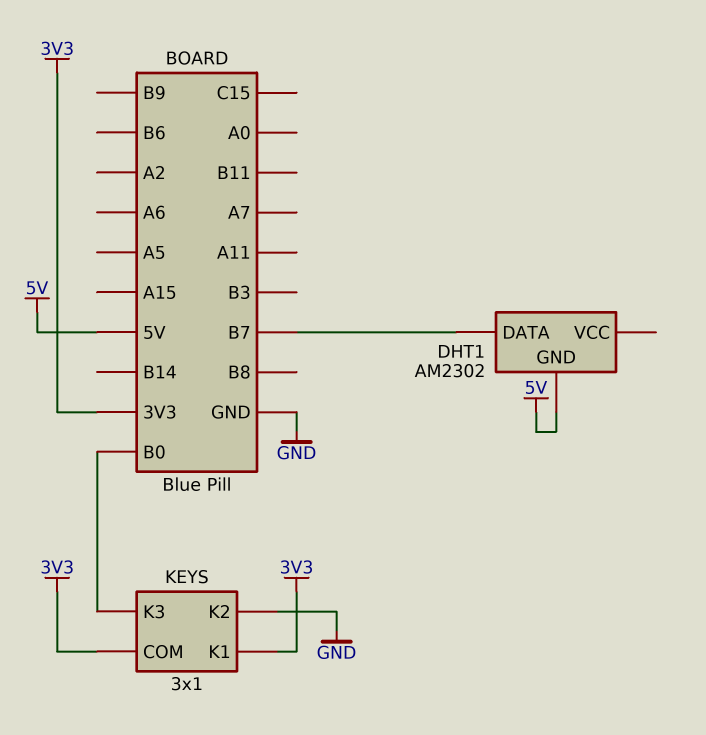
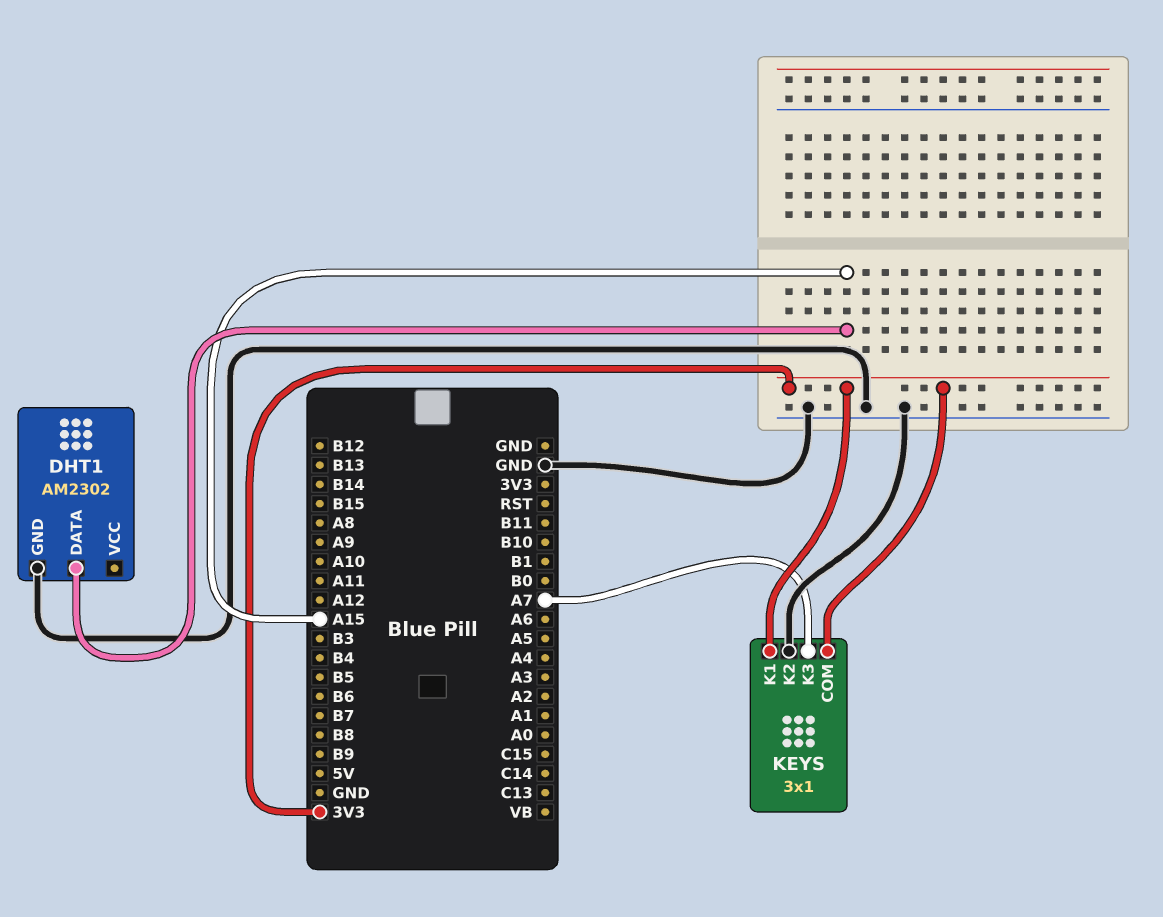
DHT1 pin DATA: B7 -> A15
DHT1 pin GND: 5V -> GND
KEYS pin K3: B0 -> A7

